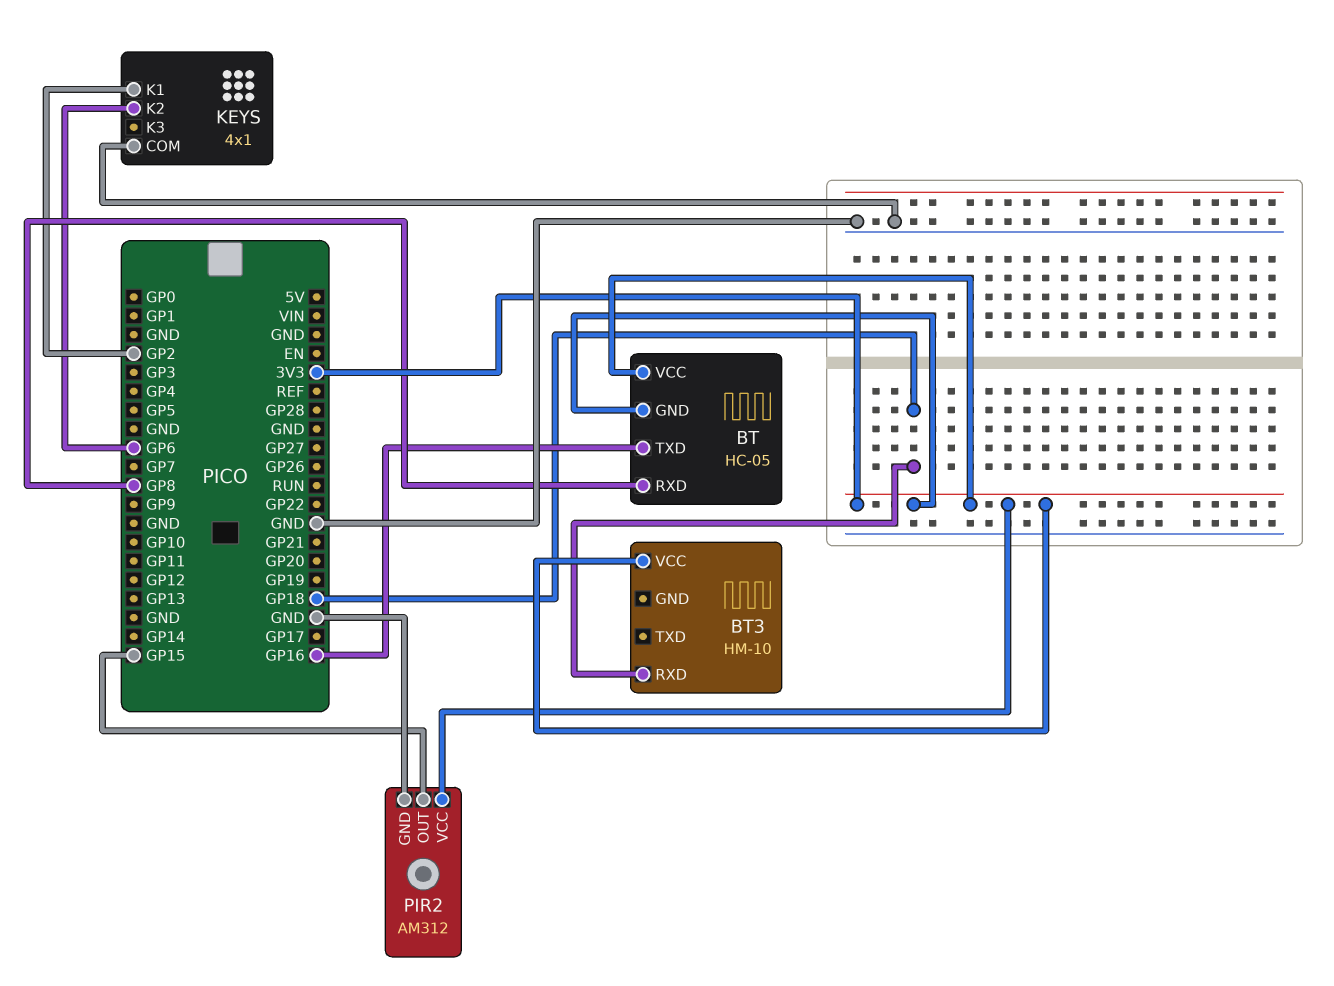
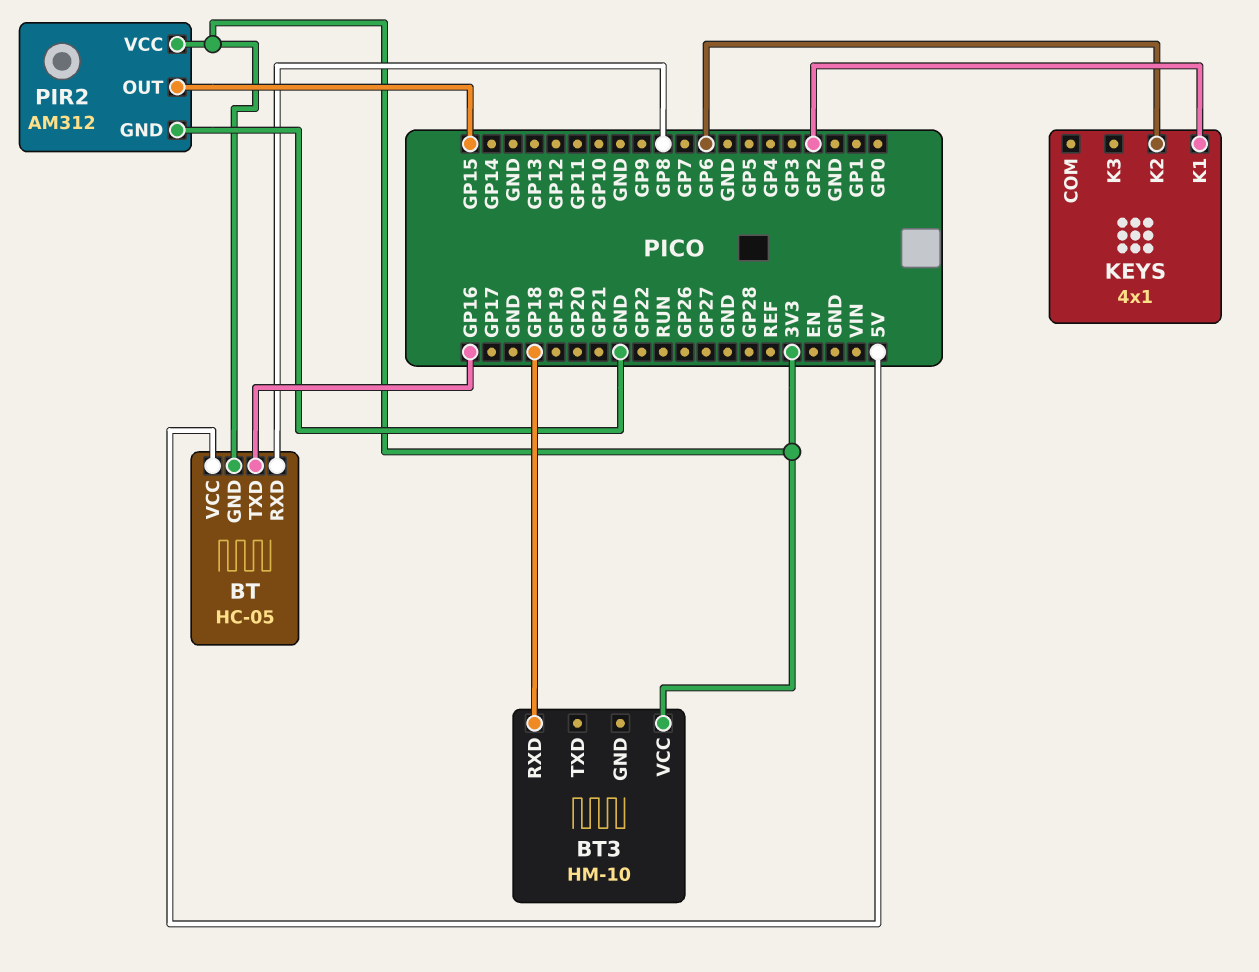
BT pin VCC: 3V3 -> 5V
KEYS pin COM: GND -> none

